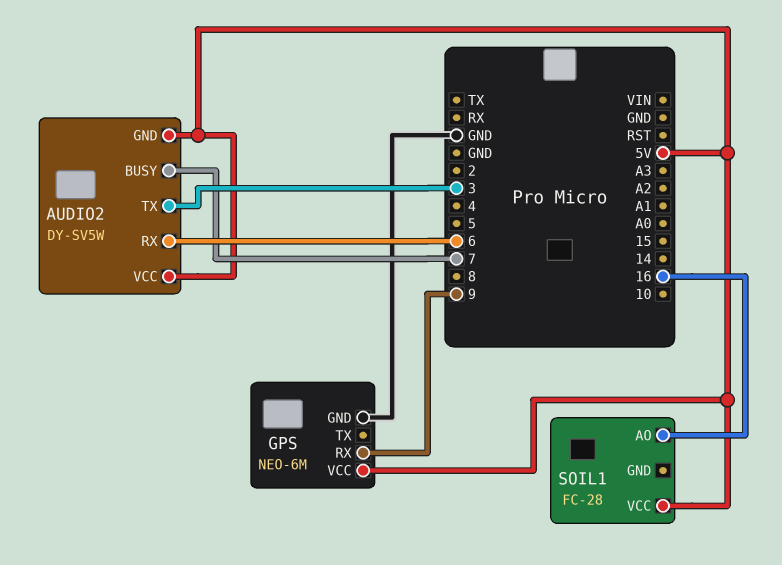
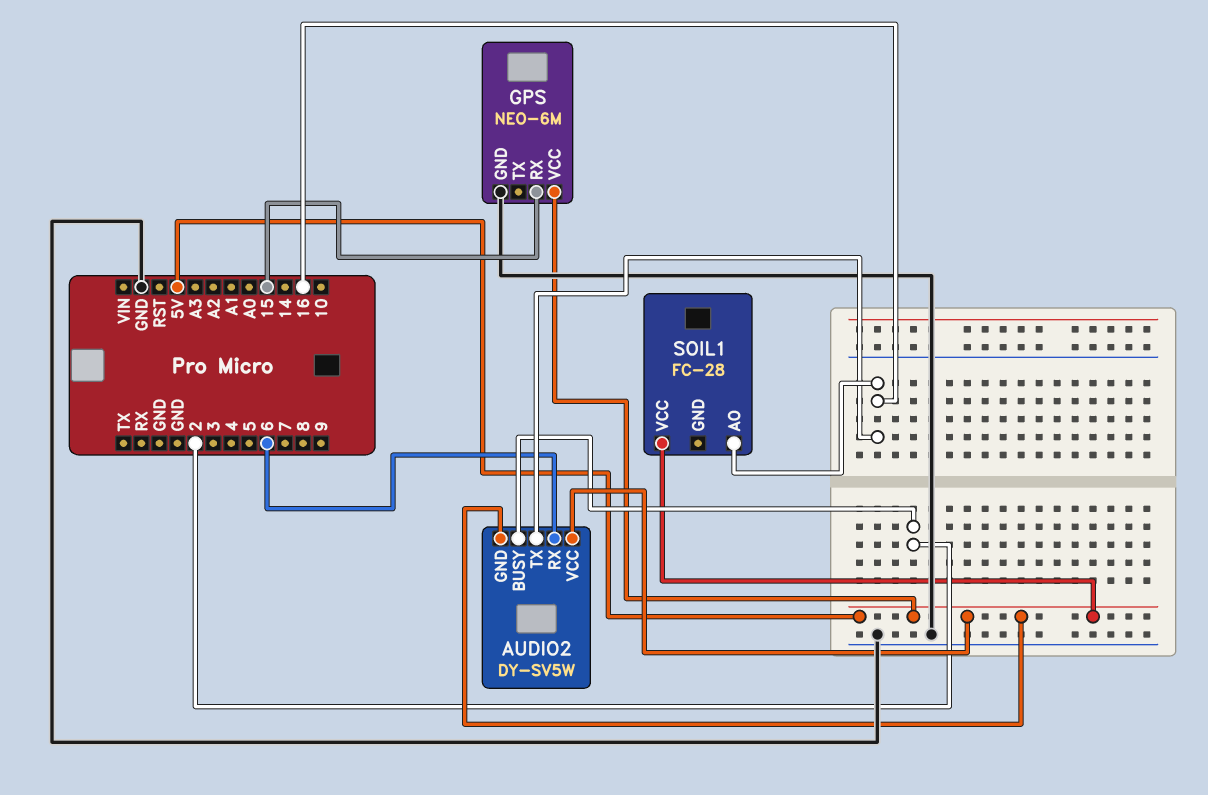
AUDIO2 pin BUSY: 7 -> 2
AUDIO2 pin TX: 3 -> 16
GPS pin RX: 9 -> 15

